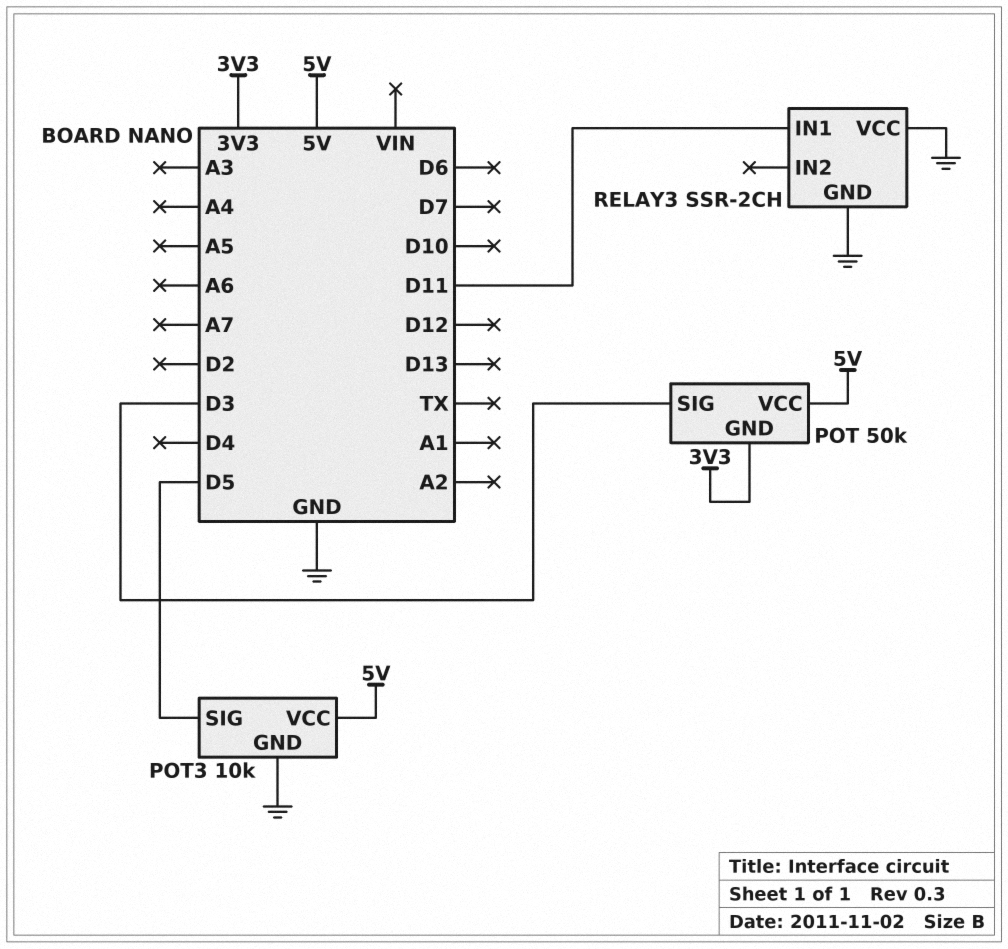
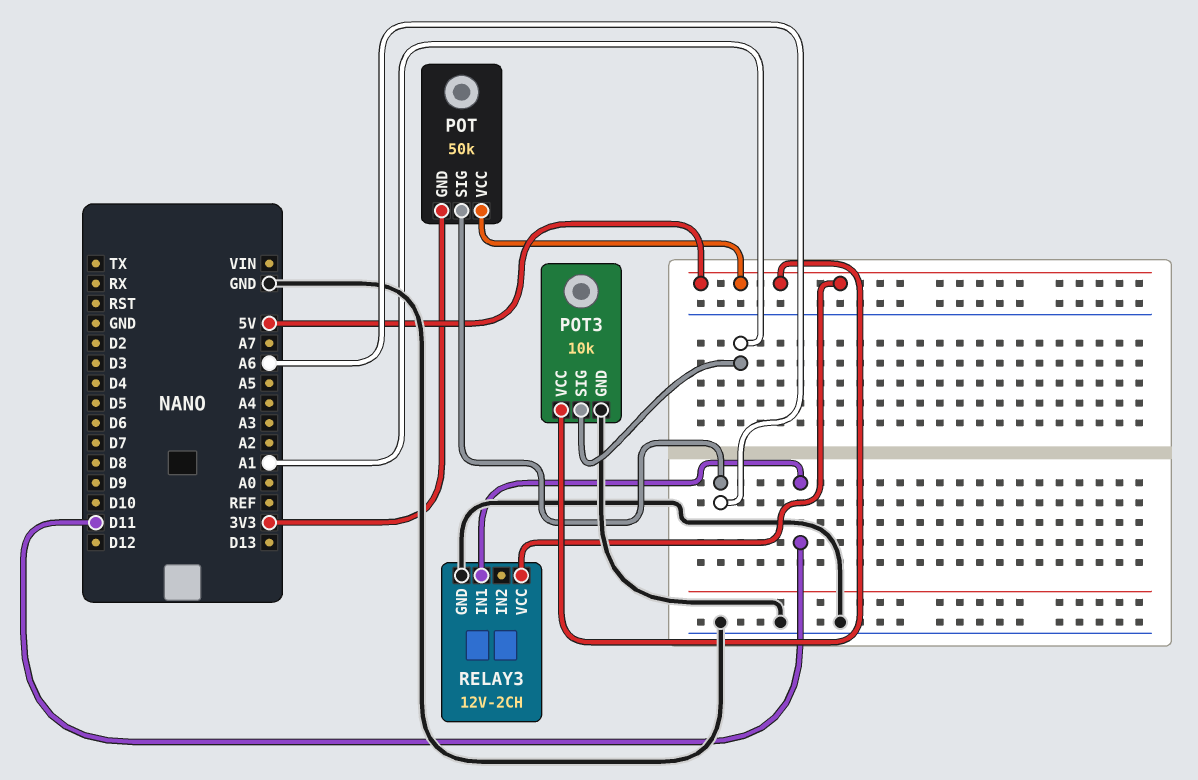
POT pin SIG: D3 -> A6
POT3 pin SIG: D5 -> A1
RELAY3: SSR-2CH -> 12V-2CH
RELAY3 pin VCC: GND -> 5V

